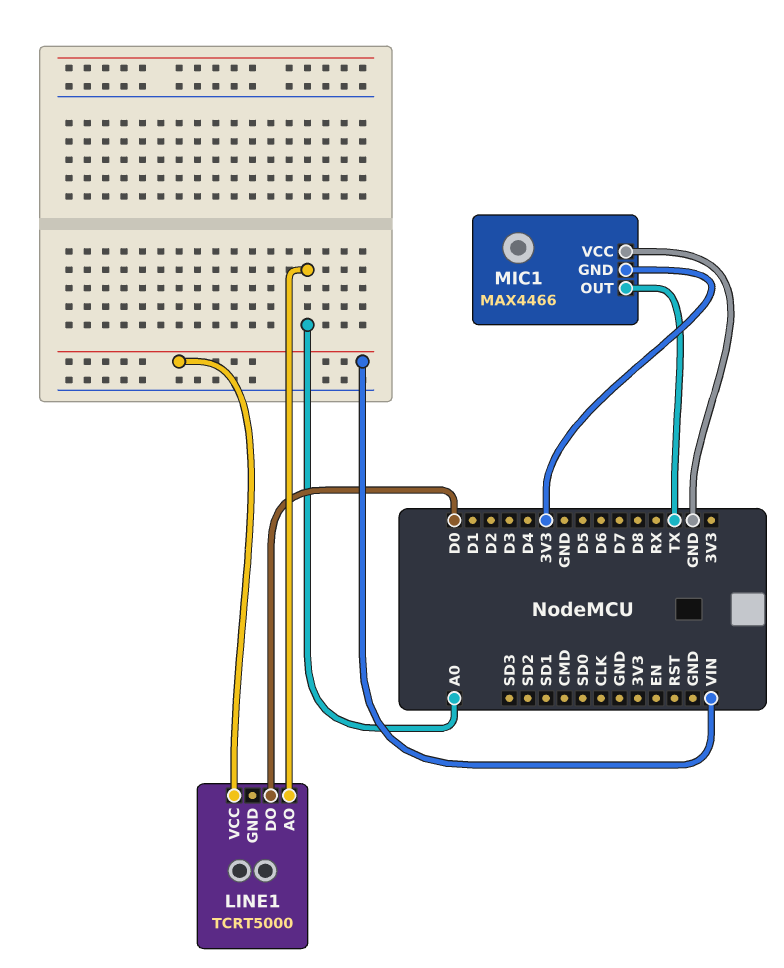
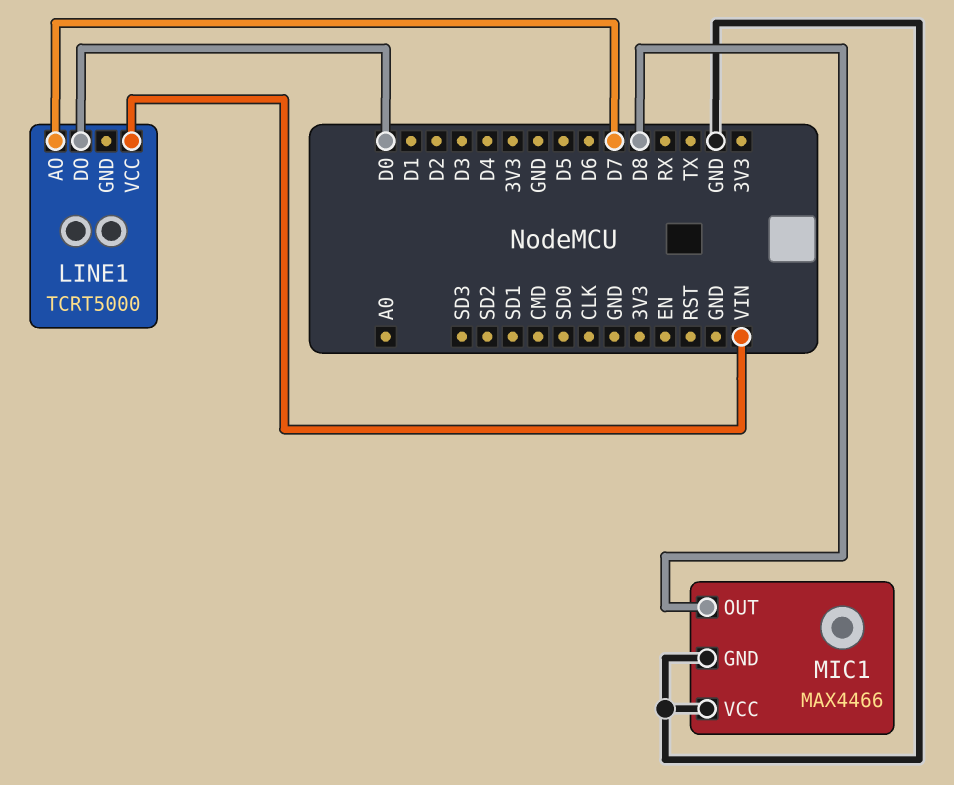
LINE1 pin AO: A0 -> D7
MIC1 pin GND: 3V3 -> GND
MIC1 pin OUT: TX -> D8

